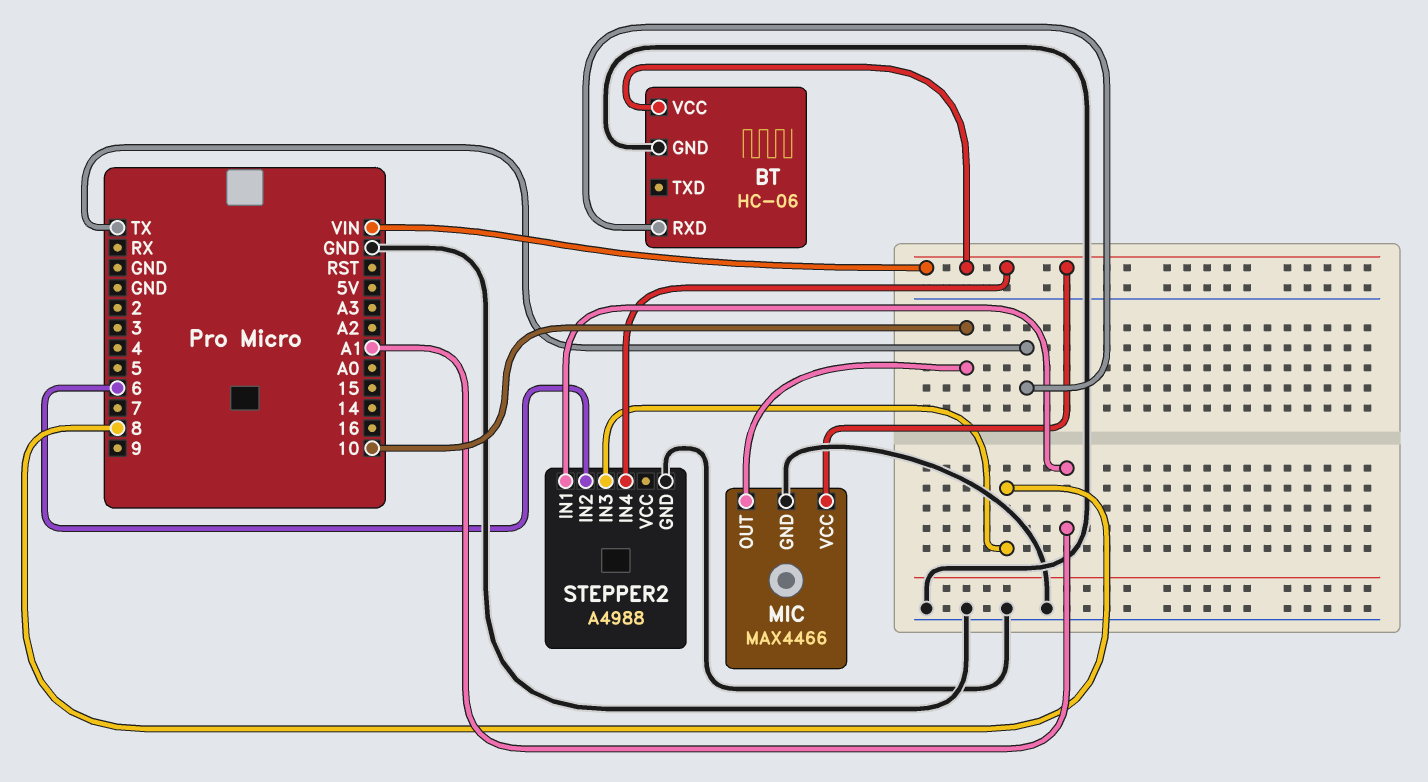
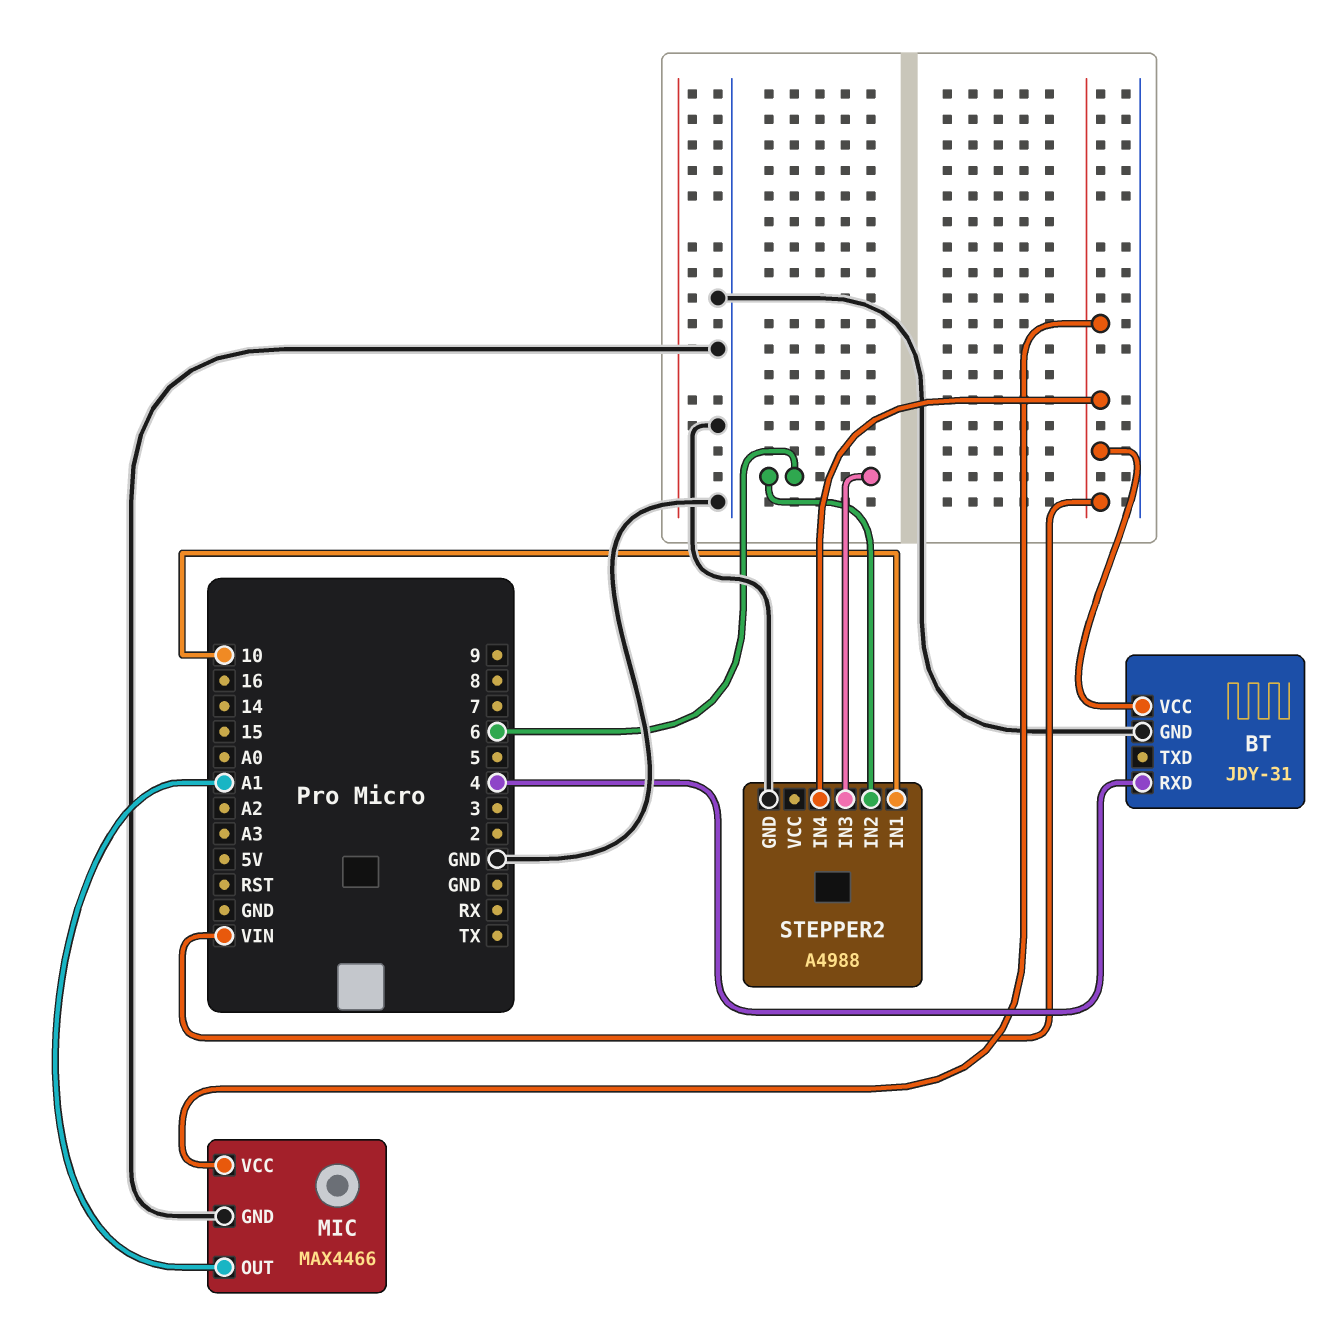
BT: HC-06 -> JDY-31
BT pin RXD: TX -> 4
MIC pin OUT: 10 -> A1
STEPPER2 pin IN1: A1 -> 10
STEPPER2 pin IN3: 8 -> 6

